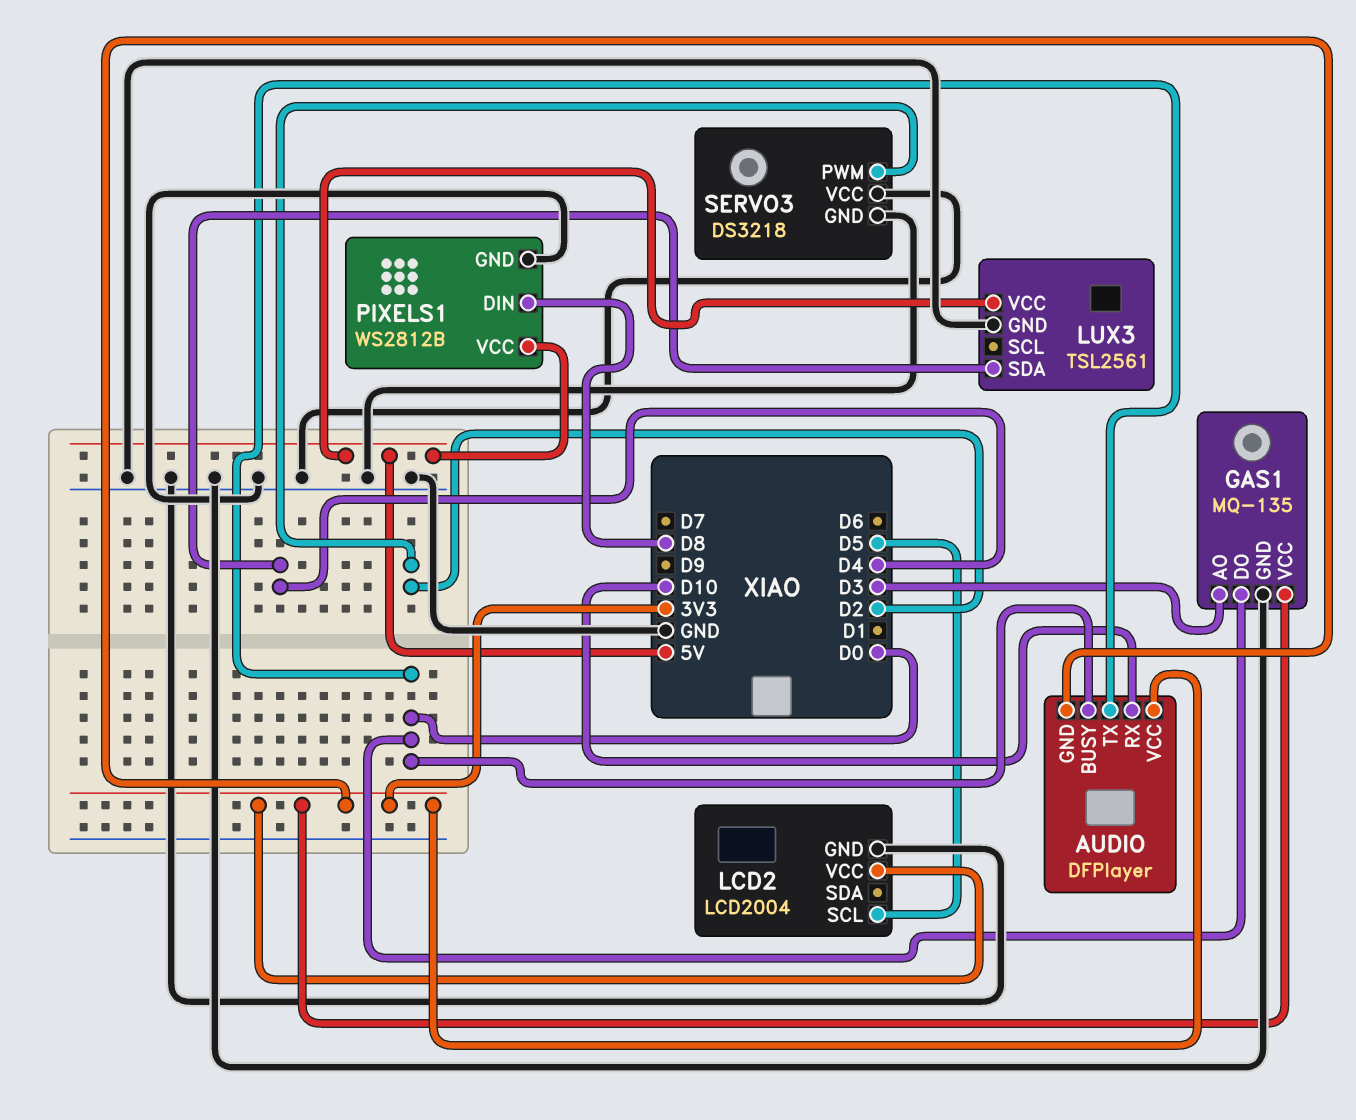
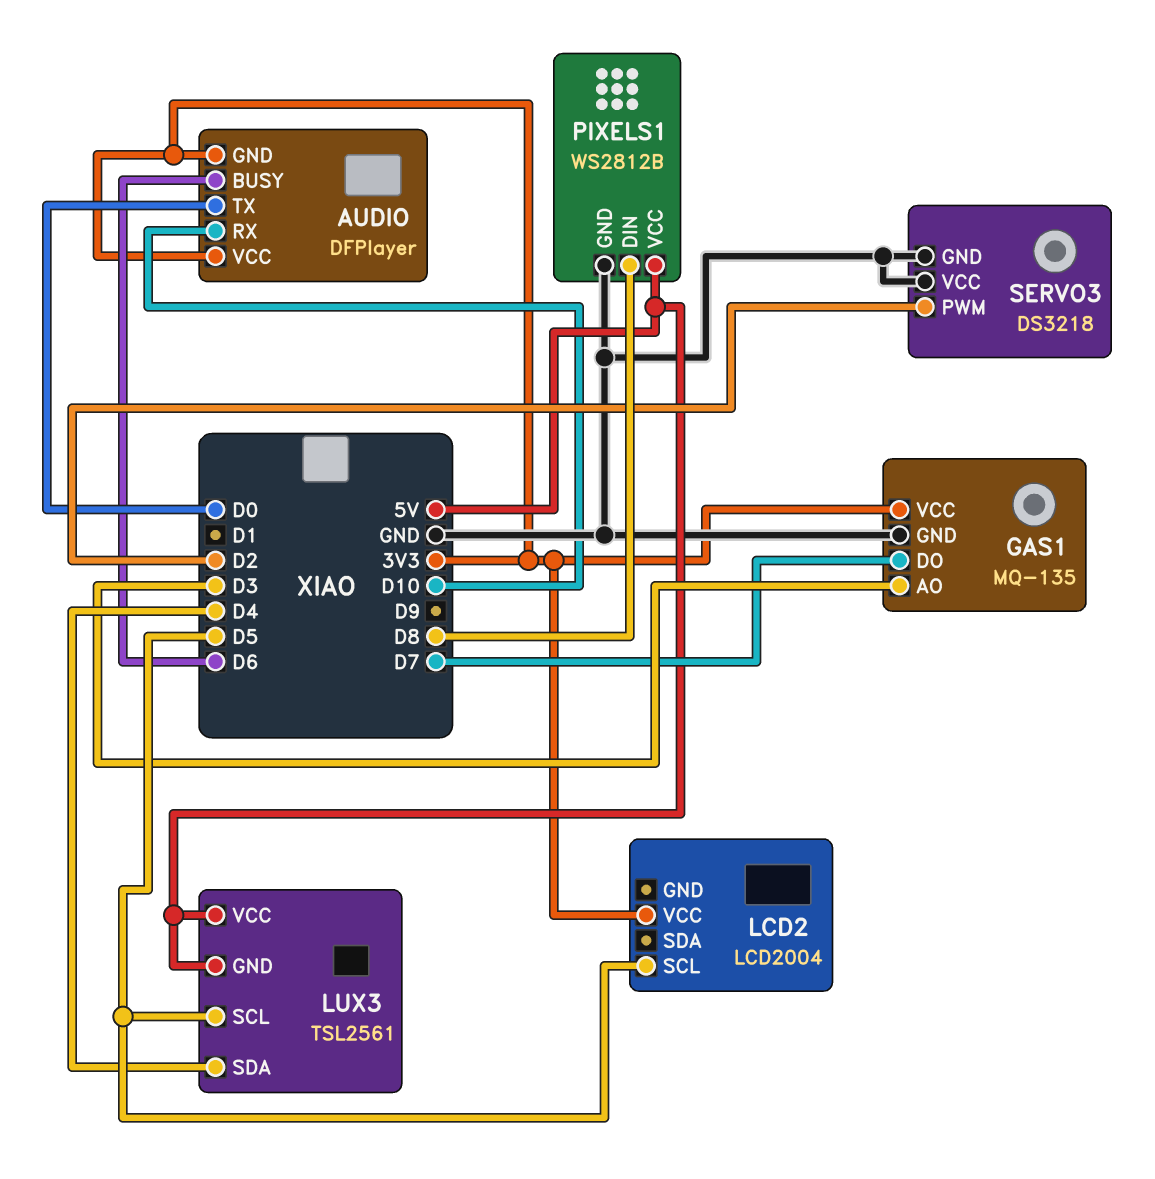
AUDIO pin BUSY: D0 -> D6
GAS1 pin DO: D0 -> D7
LCD2 pin GND: GND -> none
LUX3 pin GND: GND -> 5V
LUX3 pin SCL: none -> D5

